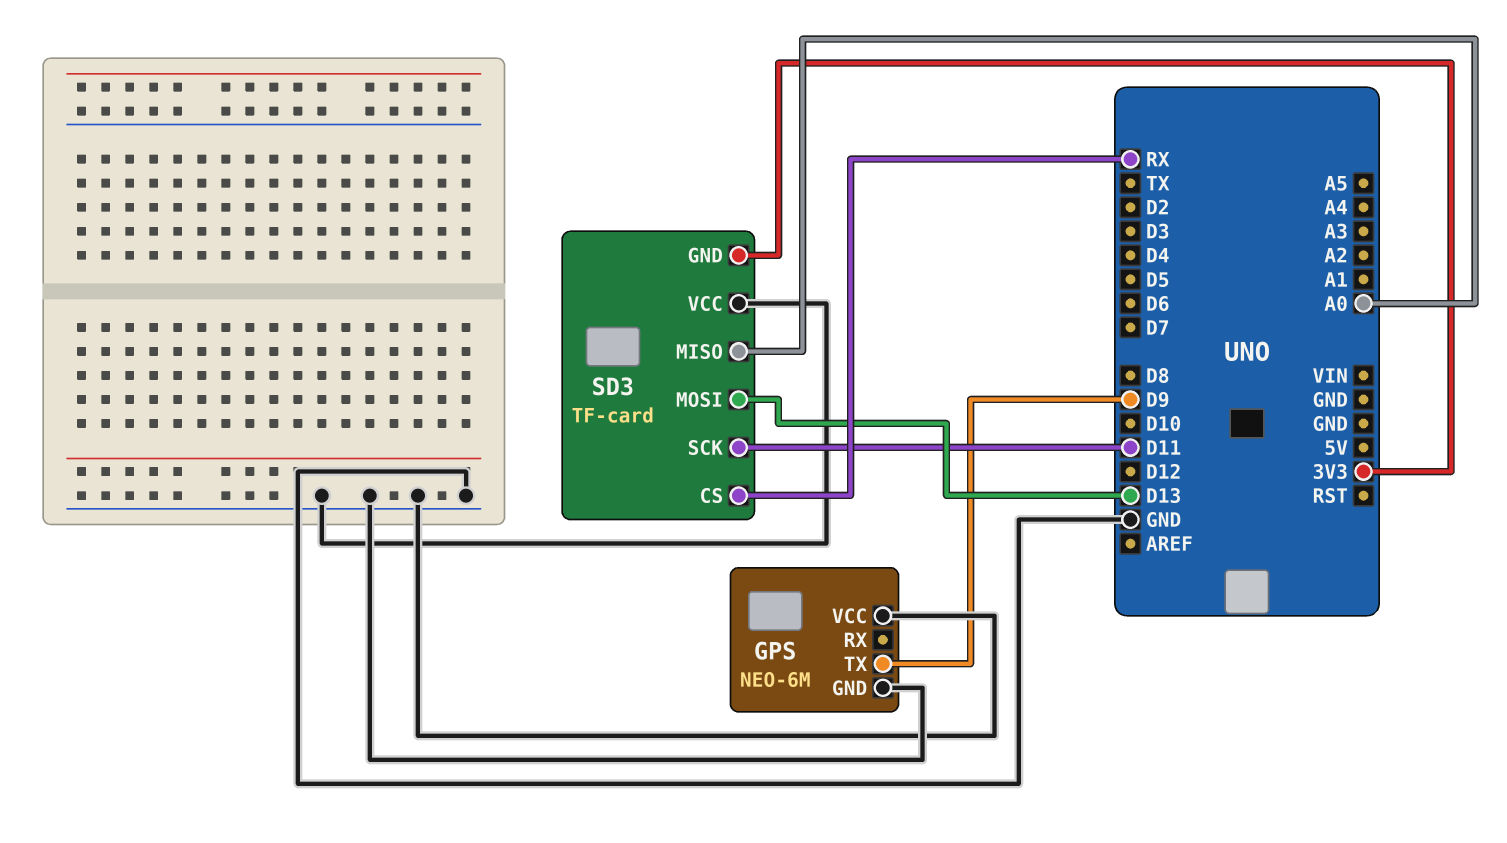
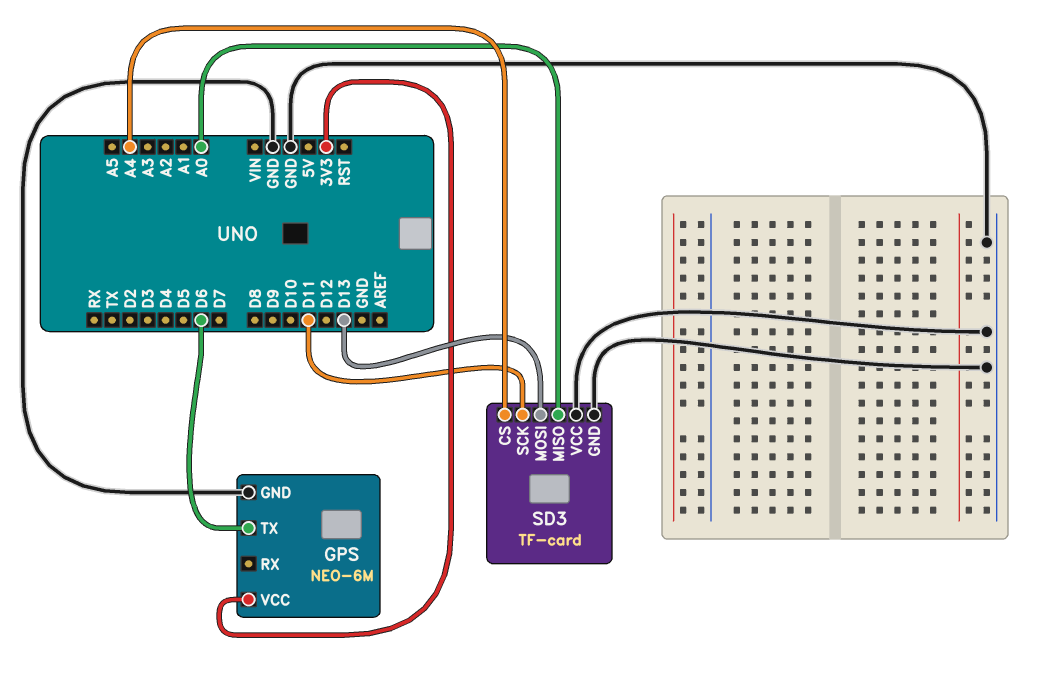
GPS pin TX: D9 -> D6
GPS pin VCC: GND -> 3V3
SD3 pin CS: RX -> A4
SD3 pin GND: 3V3 -> GND

